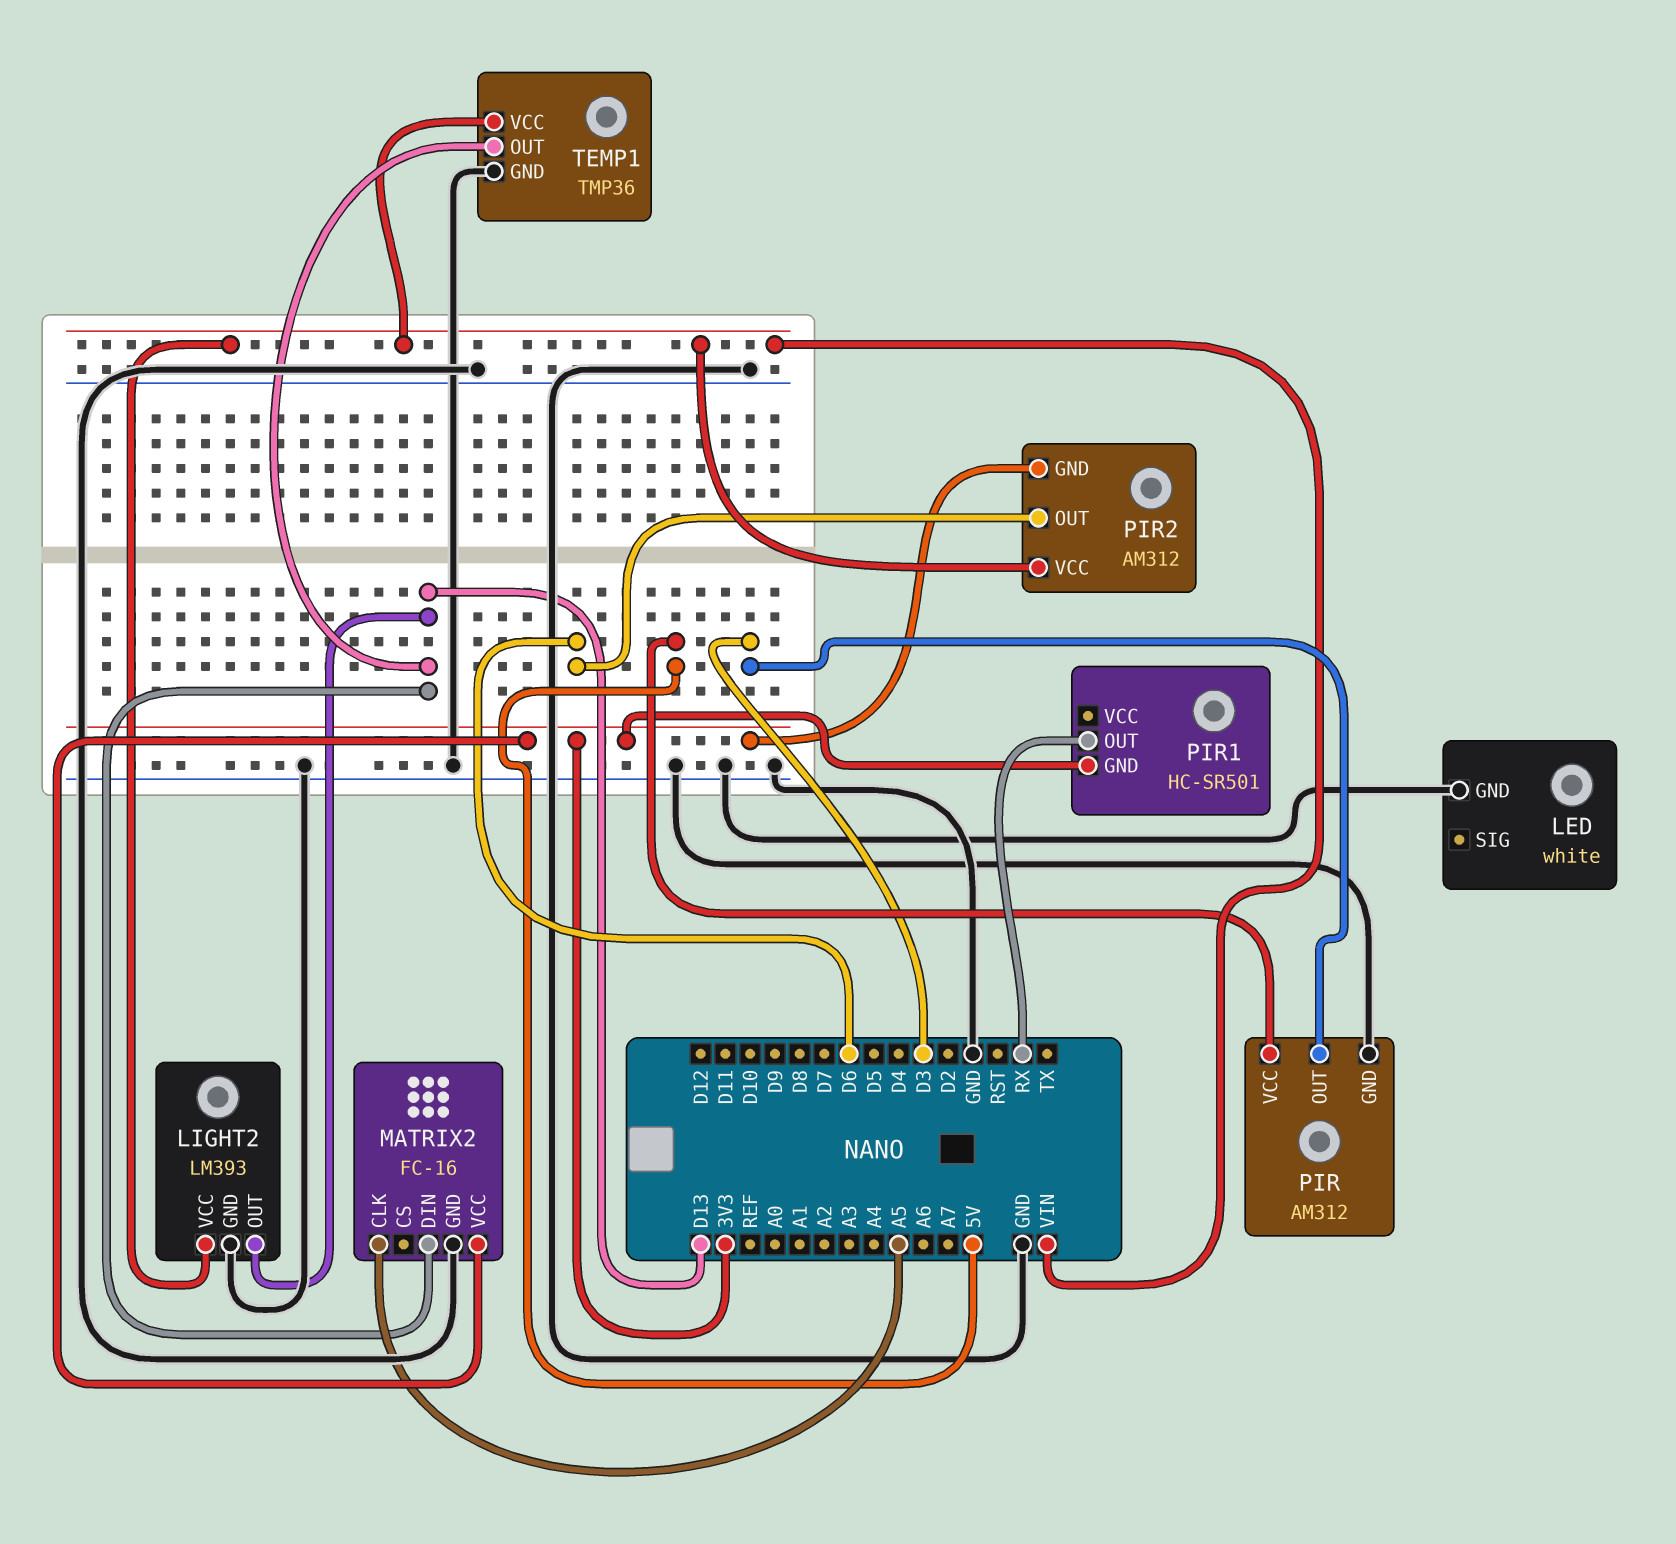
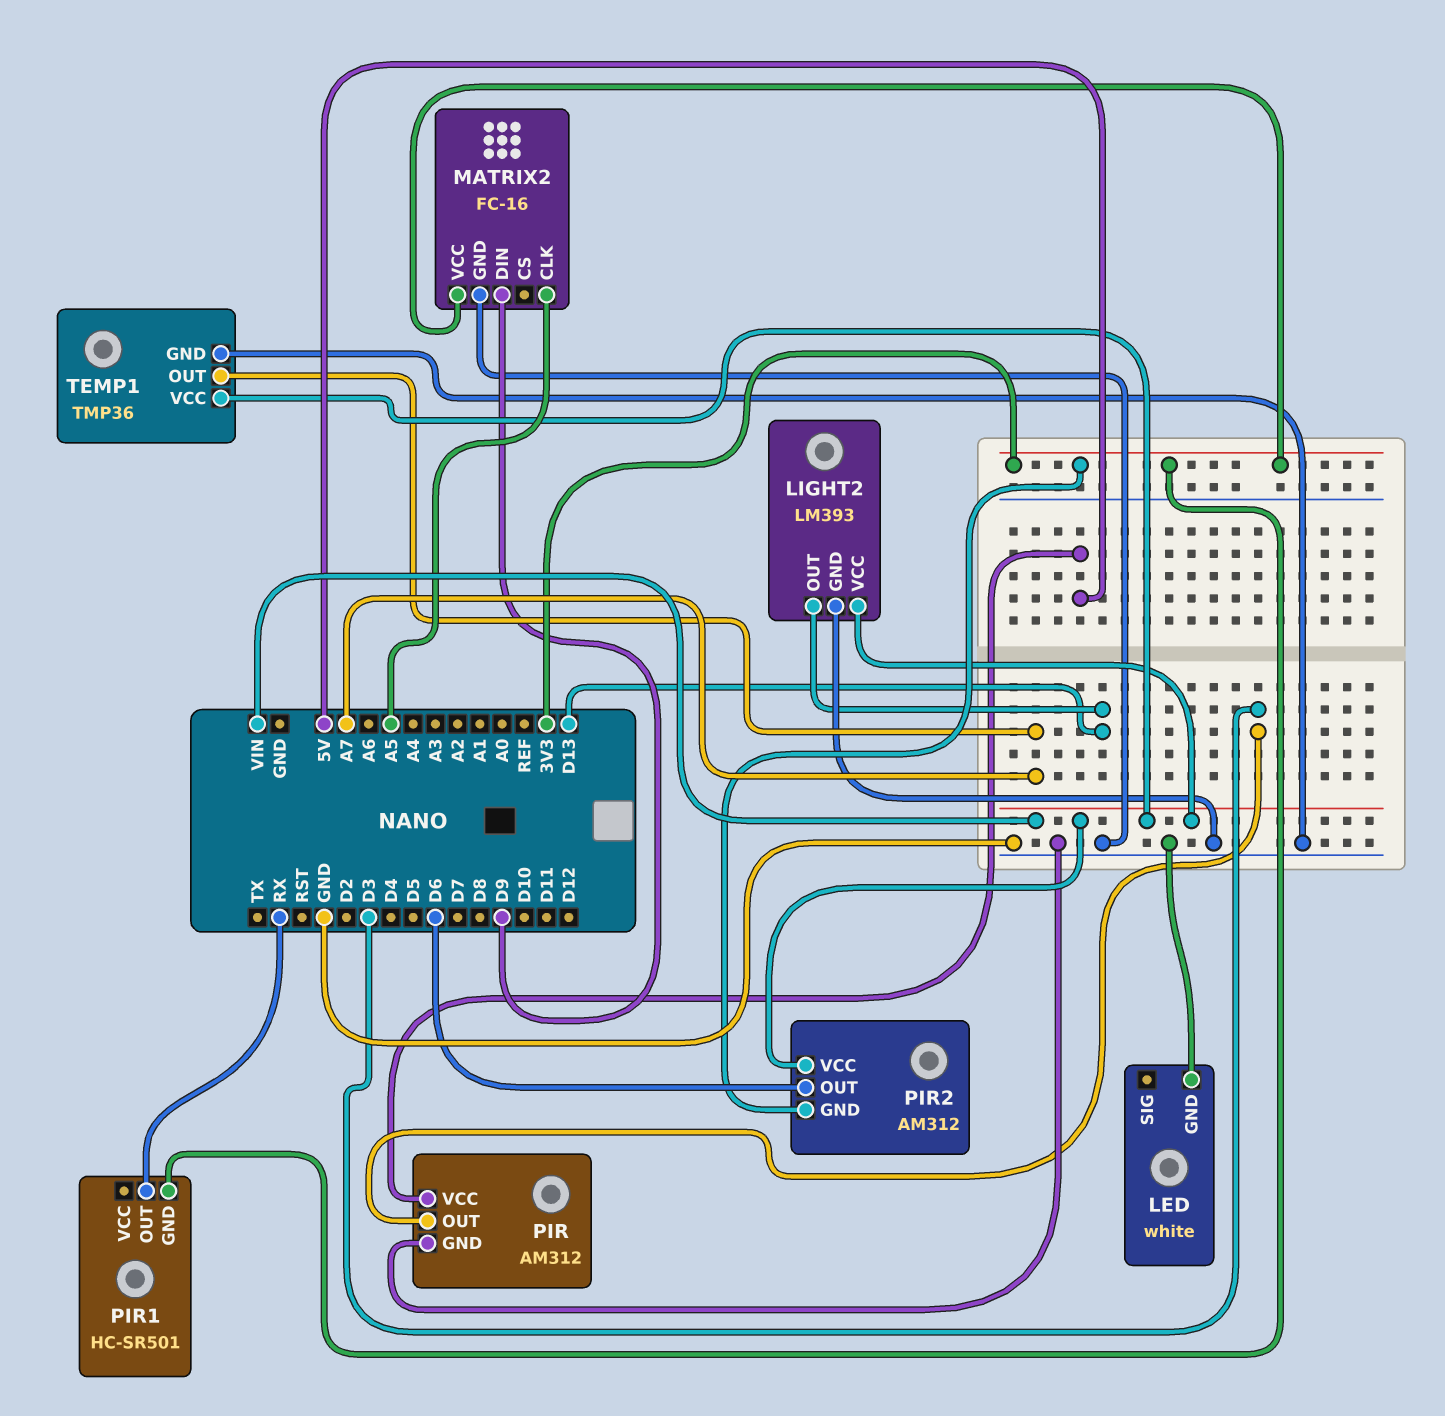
MATRIX2 pin DIN: D13 -> D9
TEMP1 pin OUT: D13 -> A7

